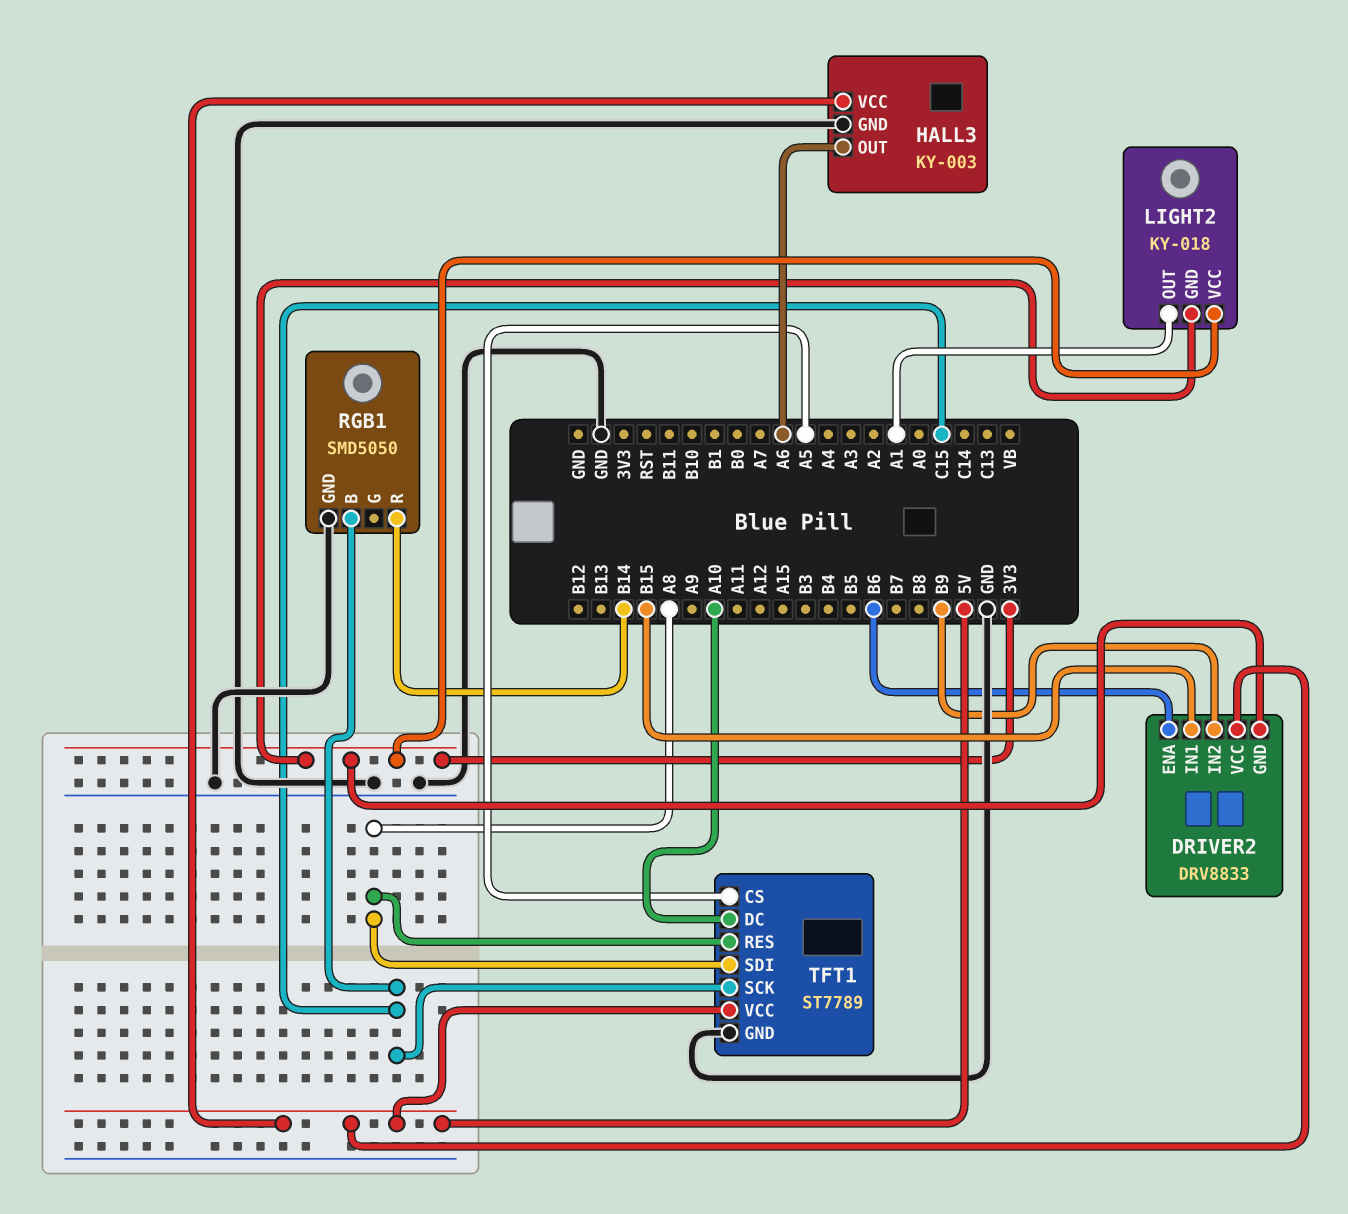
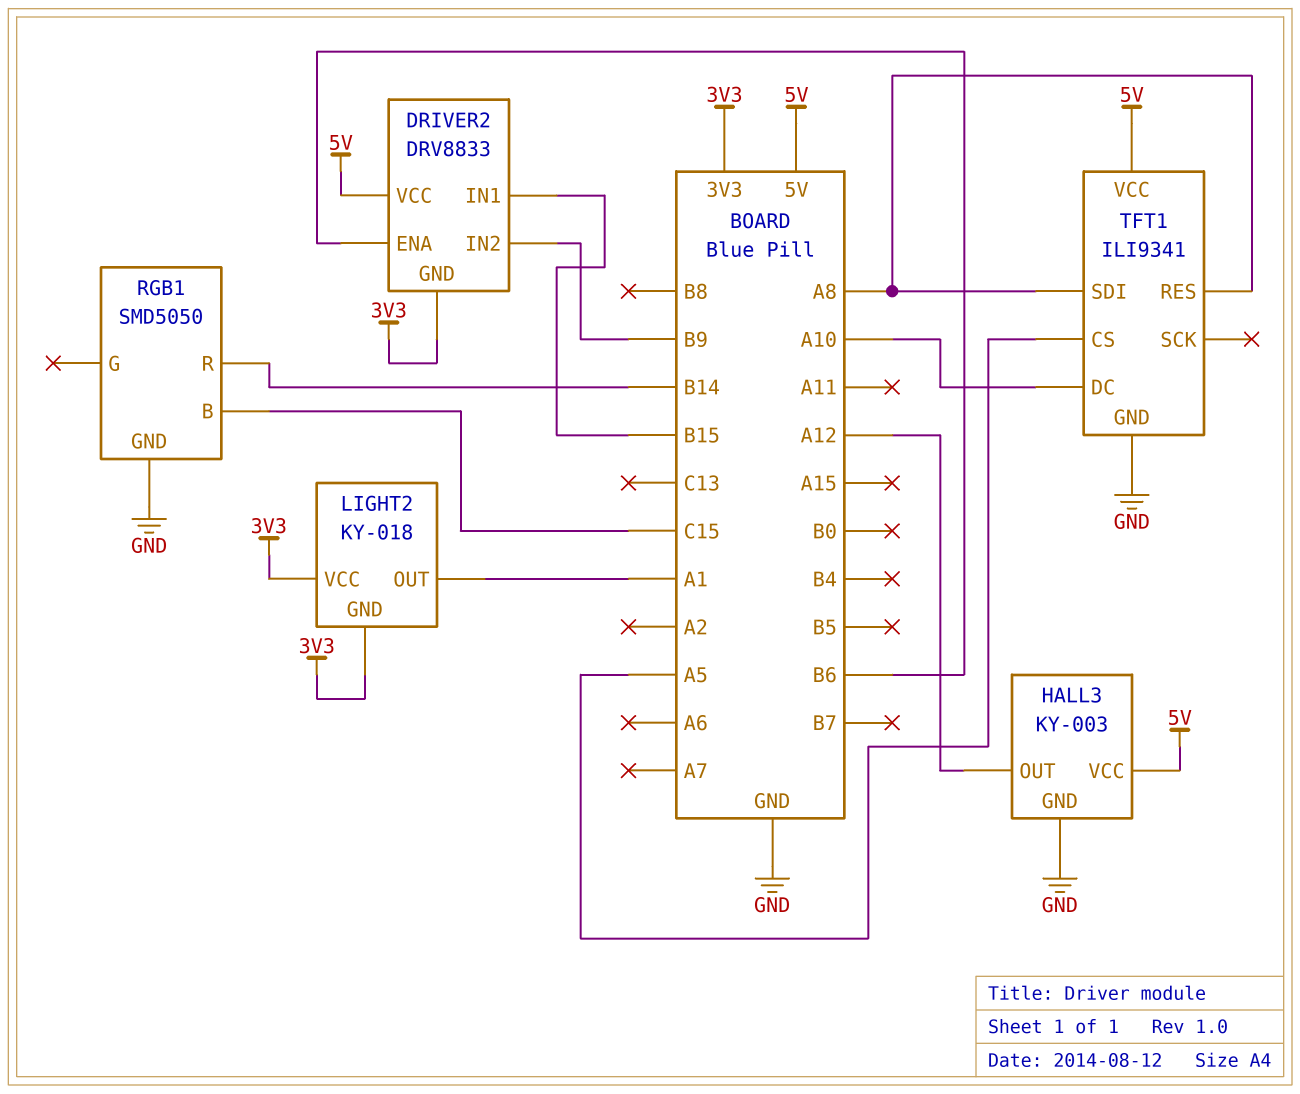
HALL3 pin OUT: A6 -> A12
TFT1: ST7789 -> ILI9341
TFT1 pin SCK: C15 -> none

